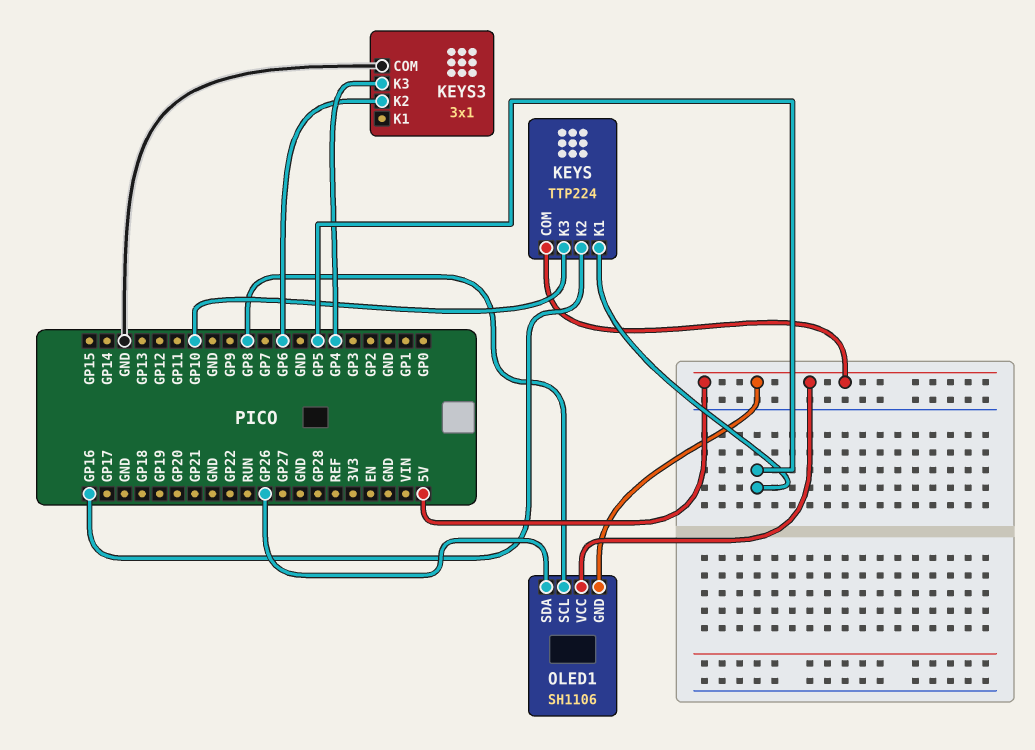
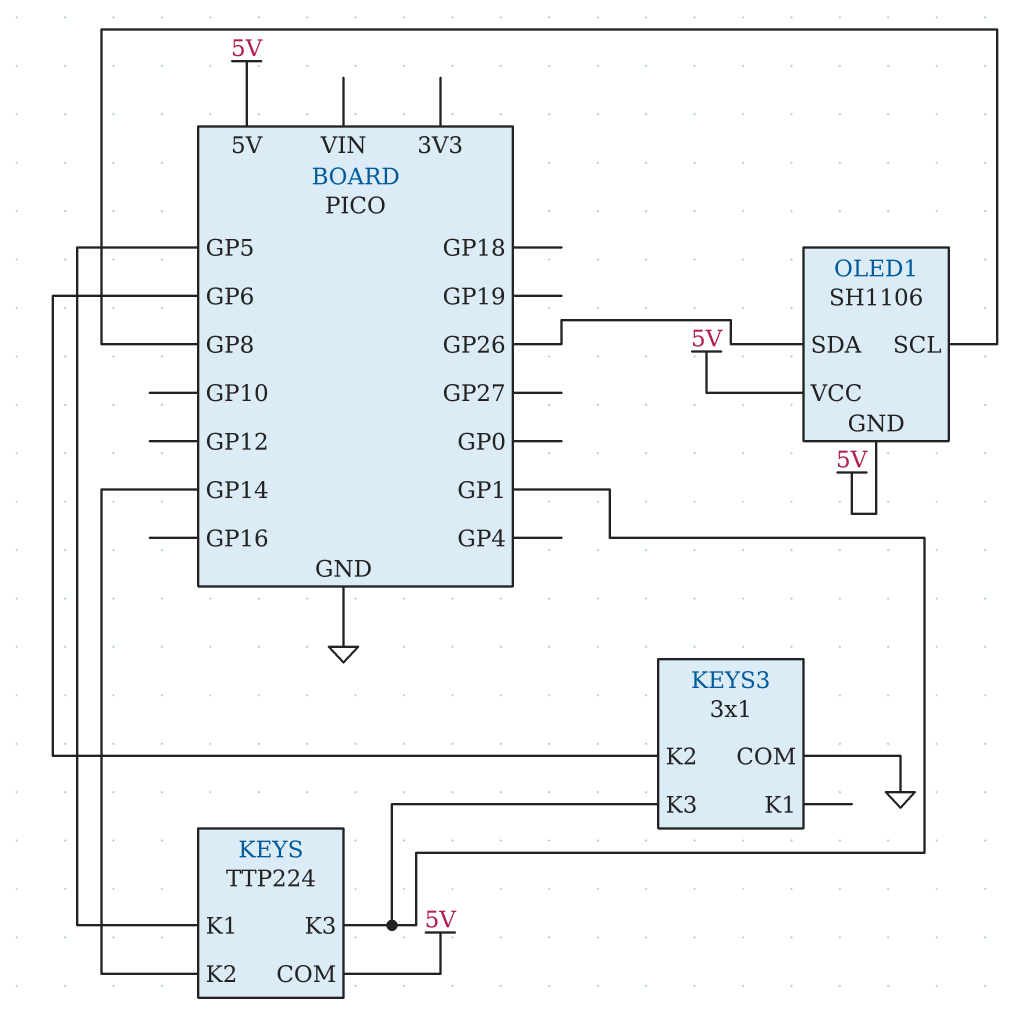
KEYS pin K2: GP16 -> GP14
KEYS pin K3: GP10 -> GP1
KEYS3 pin K3: GP4 -> GP1

